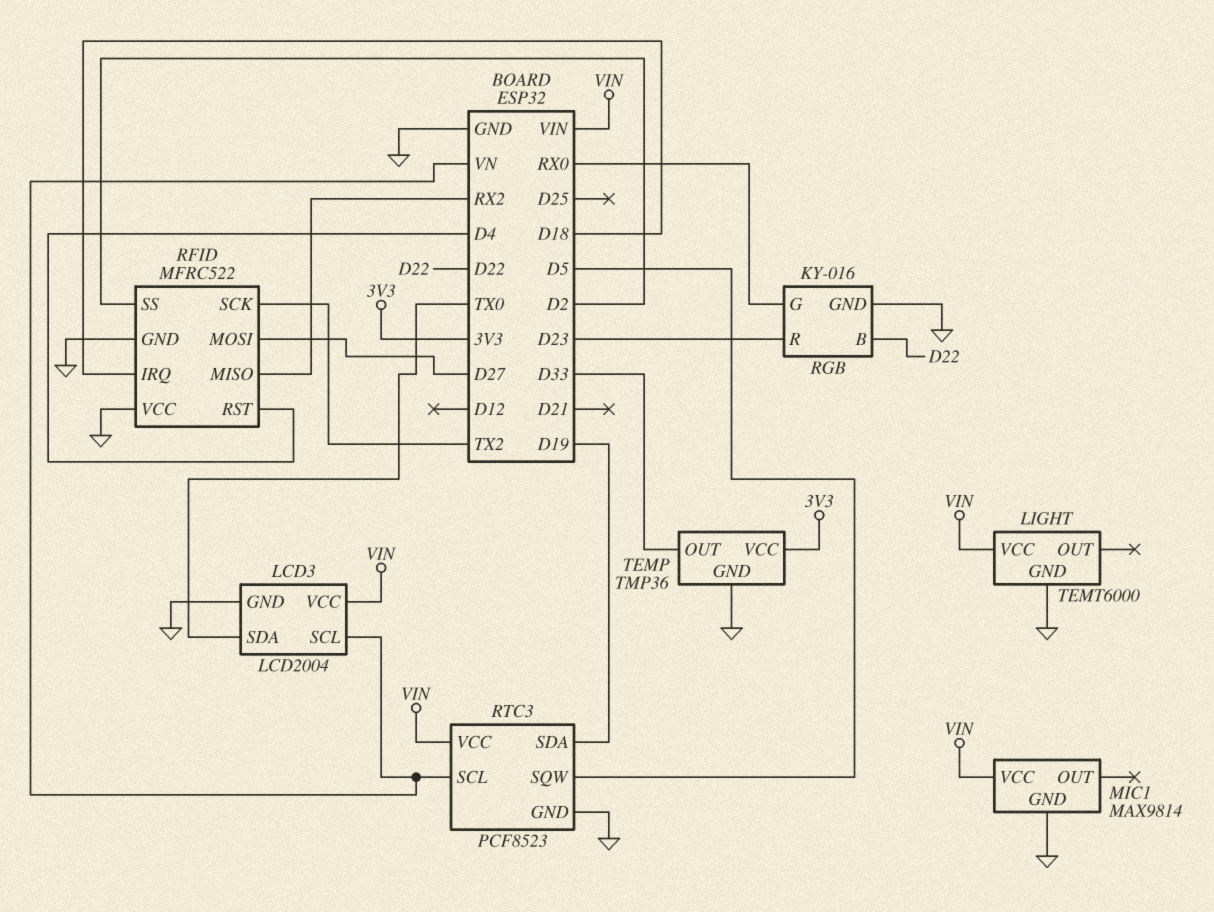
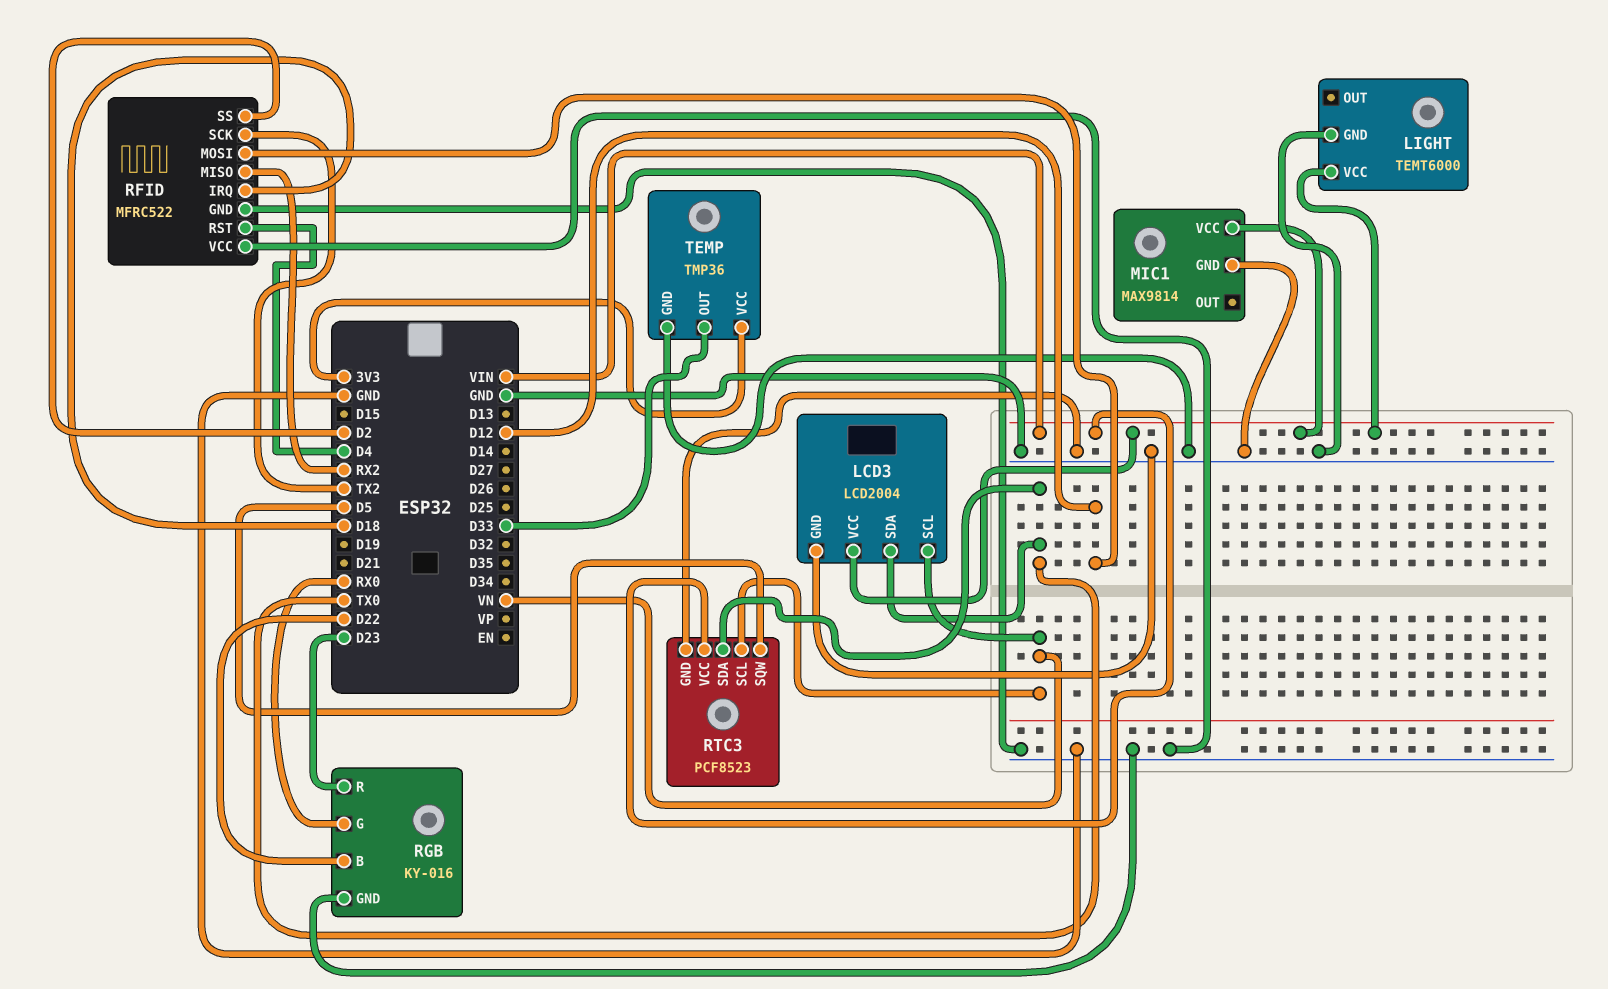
RFID pin MOSI: D27 -> D12
RTC3 pin SDA: D19 -> TX0

